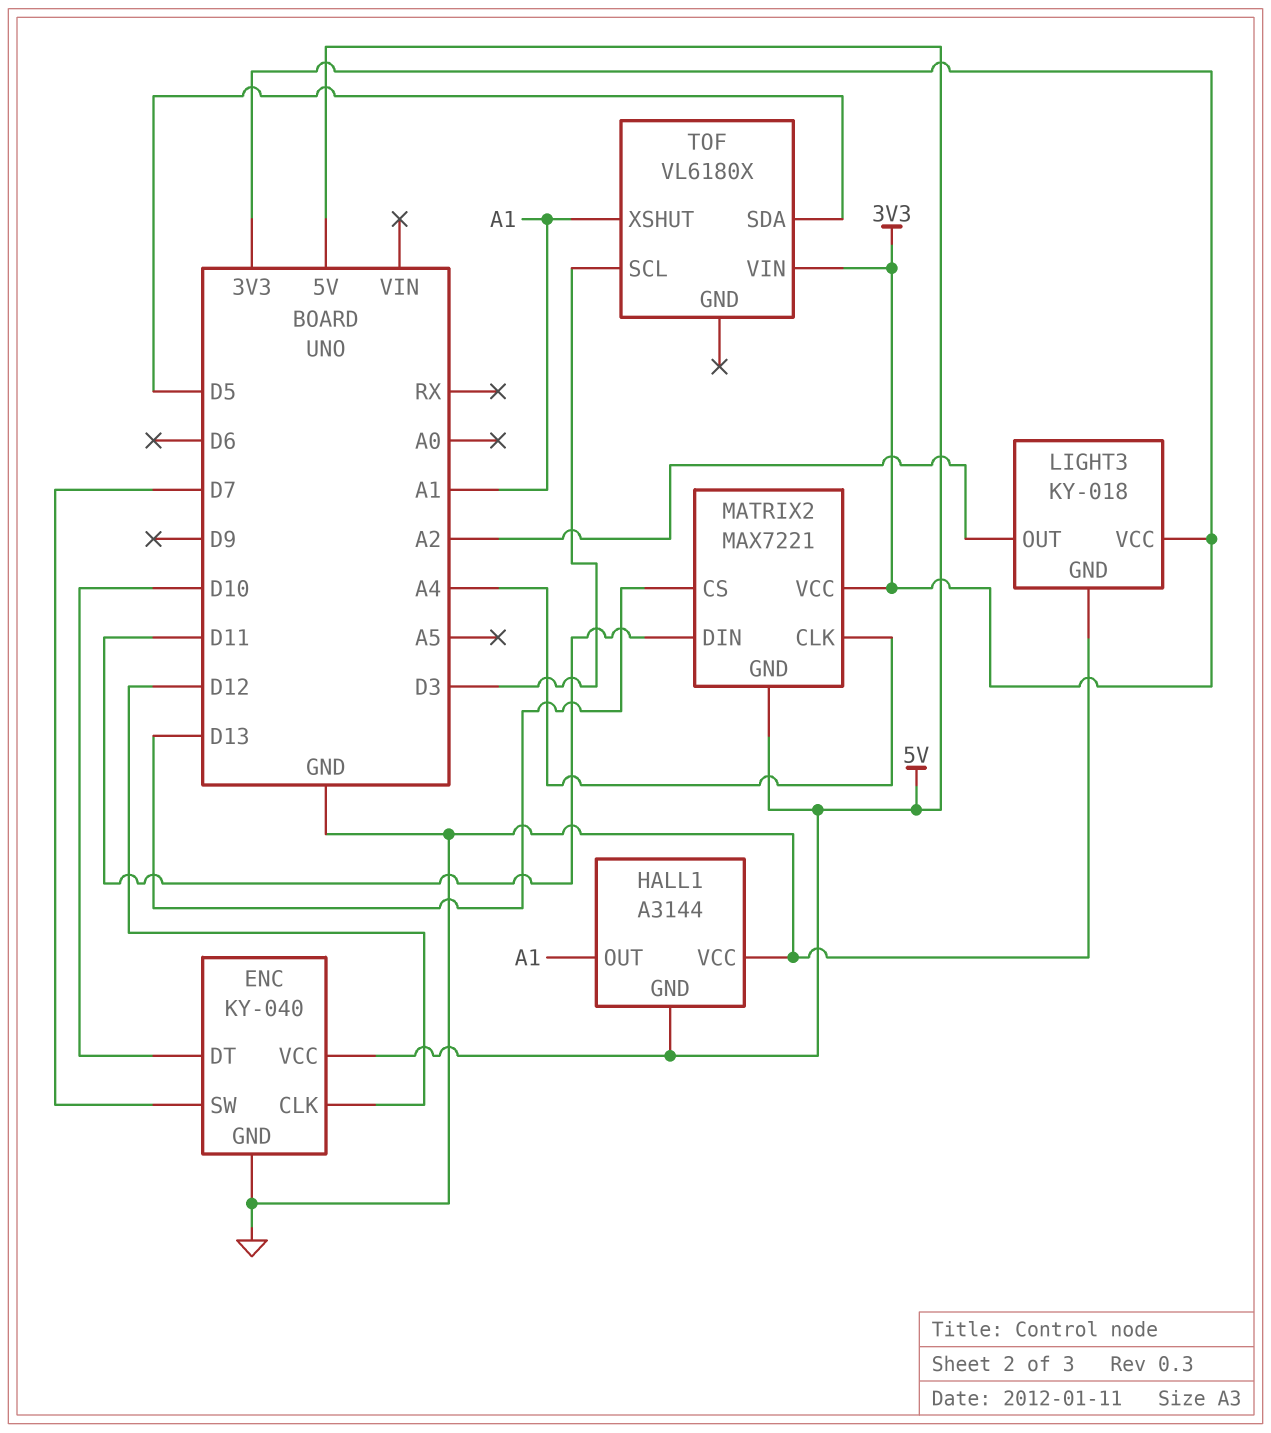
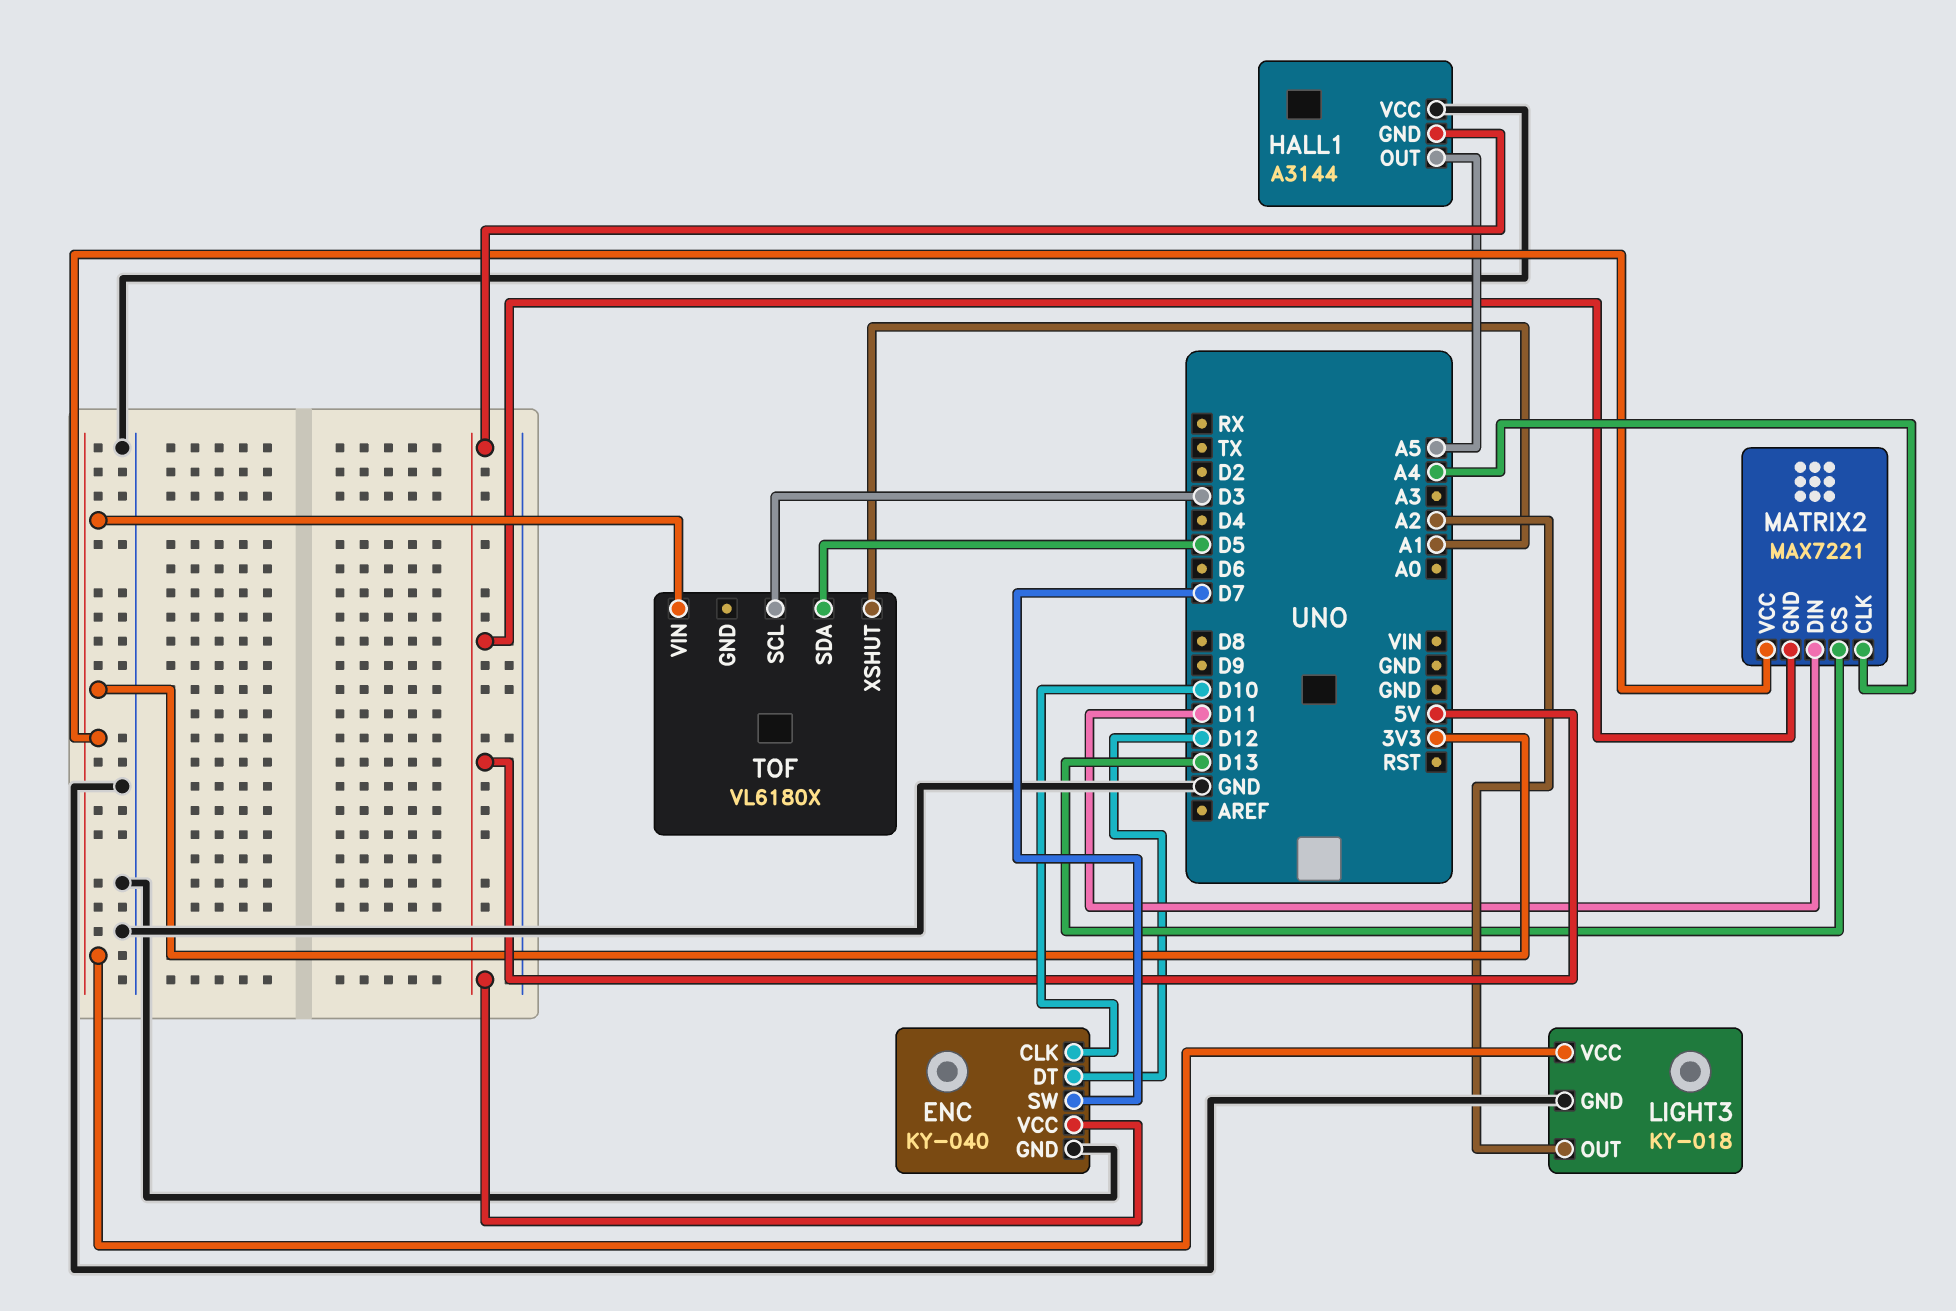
ENC pin CLK: D12 -> D10
ENC pin DT: D10 -> D12
HALL1 pin OUT: A1 -> A5

